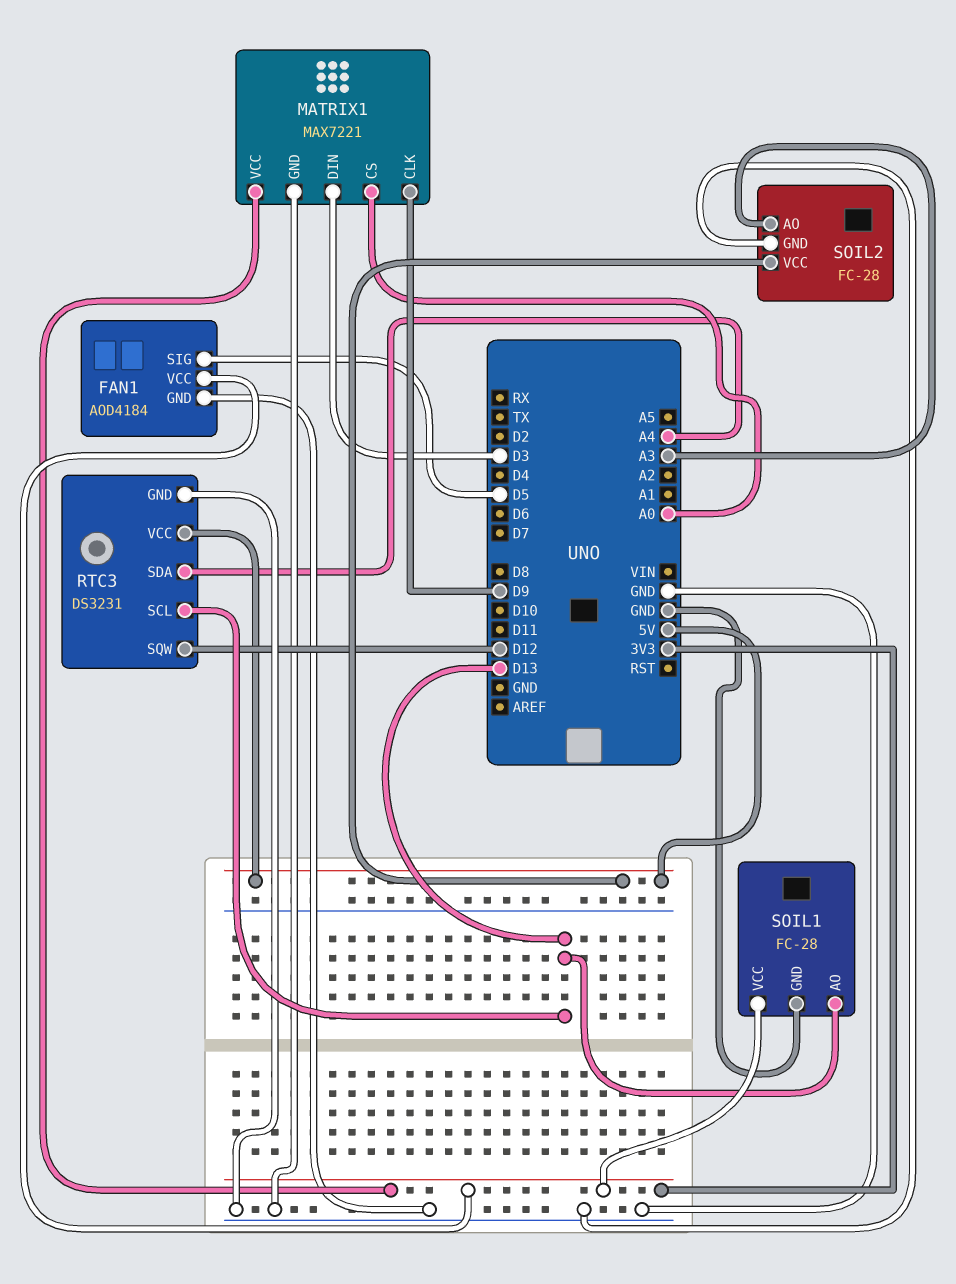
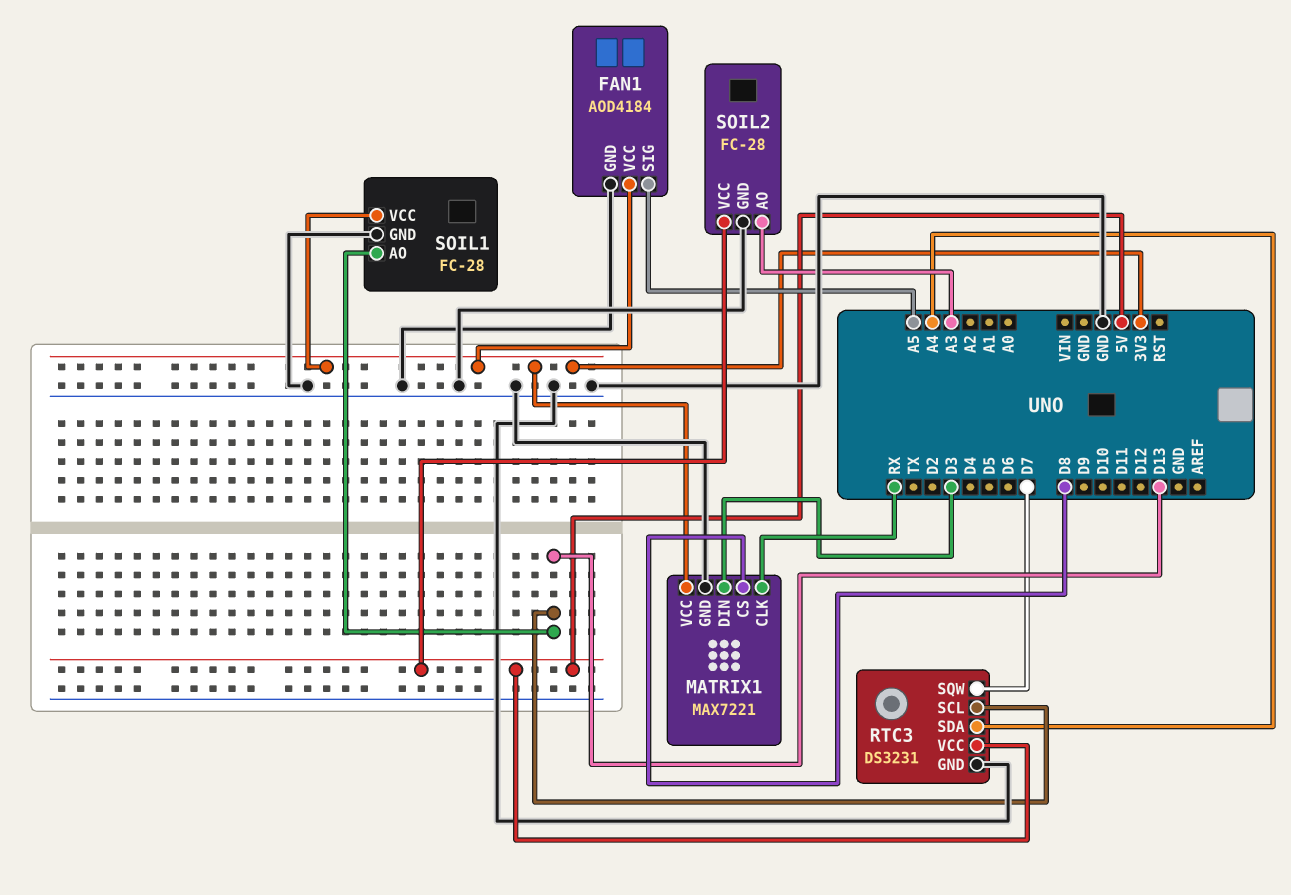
FAN1 pin SIG: D5 -> A5
MATRIX1 pin CLK: D9 -> RX
MATRIX1 pin CS: A0 -> D8
RTC3 pin SQW: D12 -> D7

